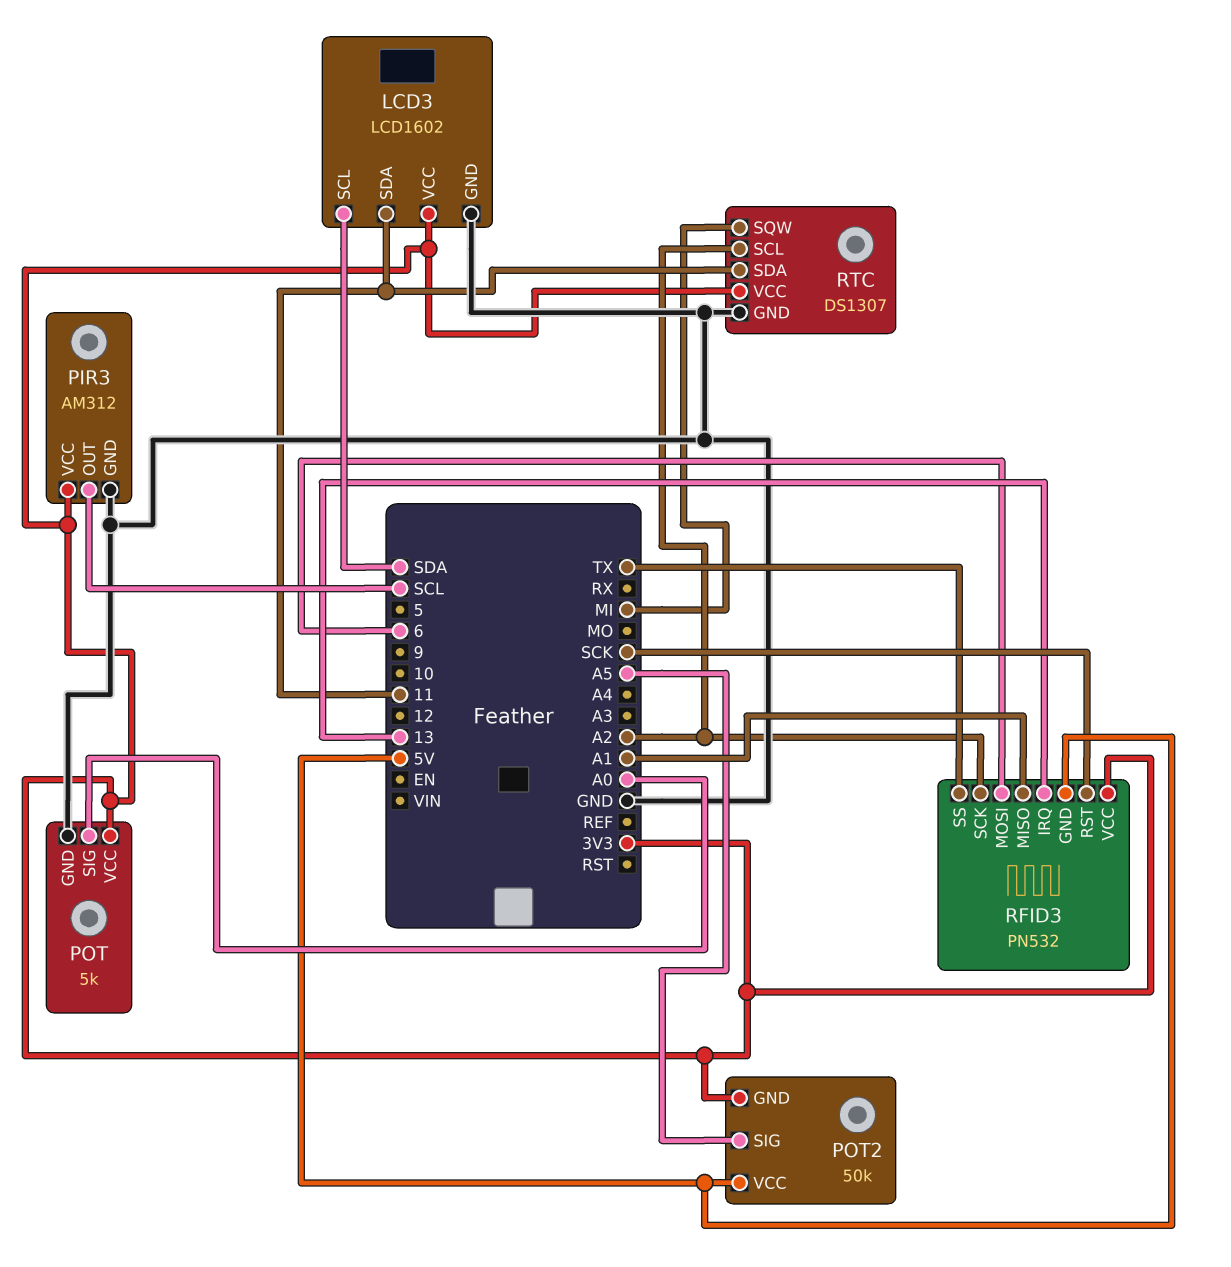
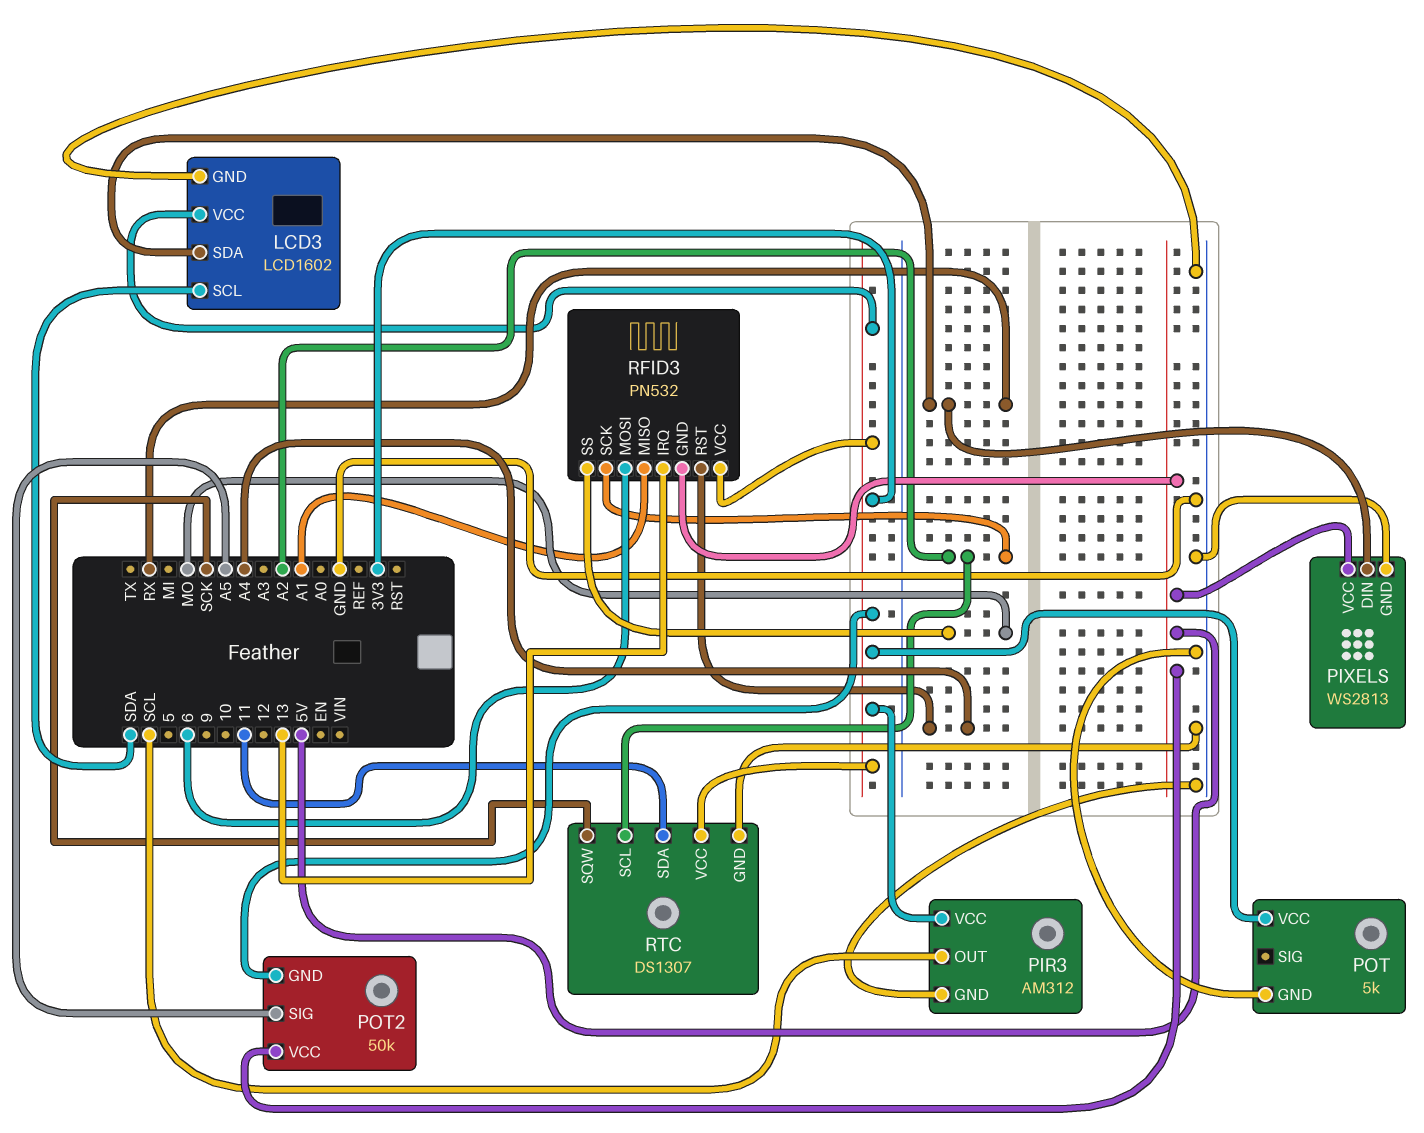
LCD3 pin SDA: 11 -> RX
PIXELS: none -> WS2813
PIXELS pin DIN: none -> RX
PIXELS pin GND: none -> GND
PIXELS pin VCC: none -> 5V
POT pin SIG: A0 -> none
RFID3 pin RST: SCK -> A4
RFID3 pin SS: TX -> MO
RTC pin SQW: MI -> SCK

